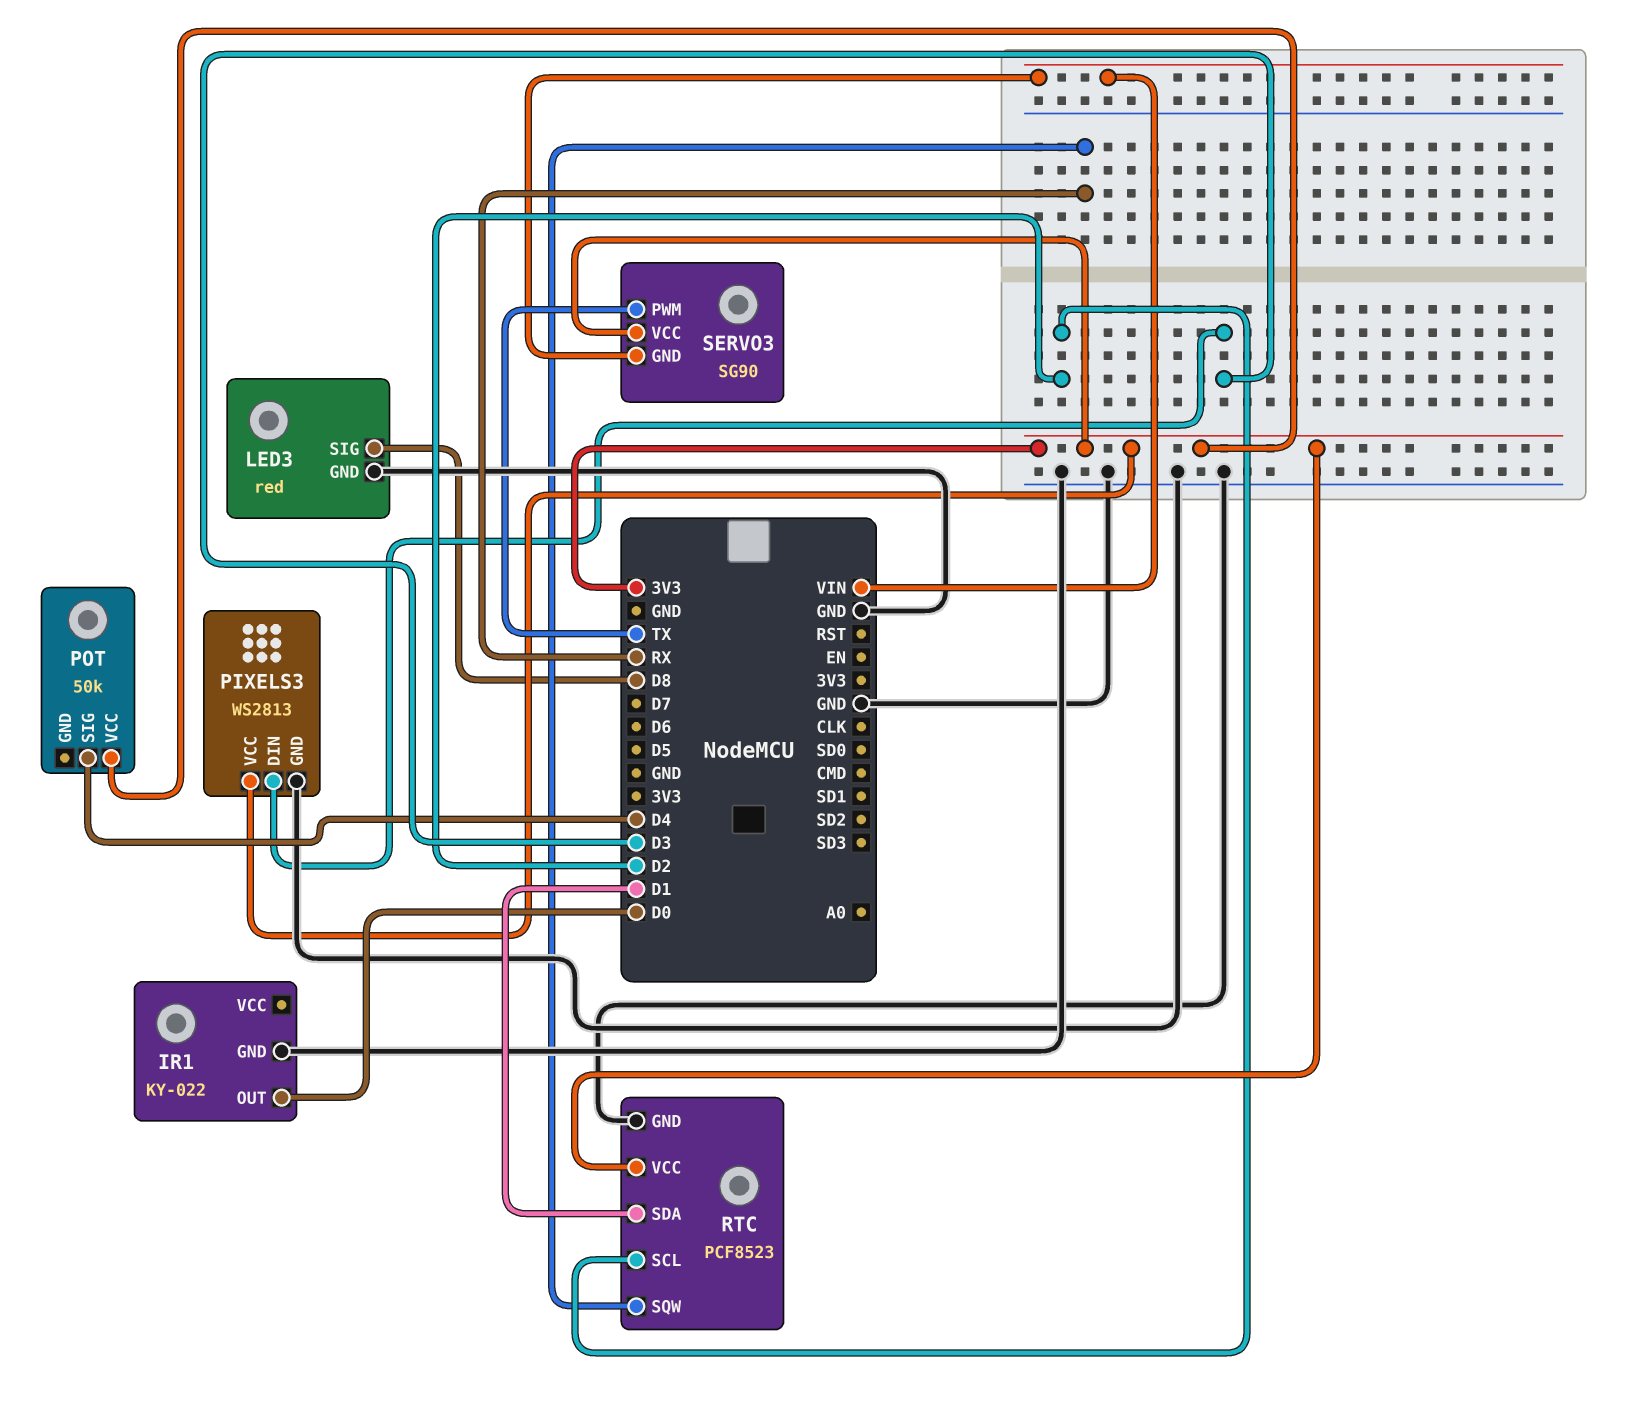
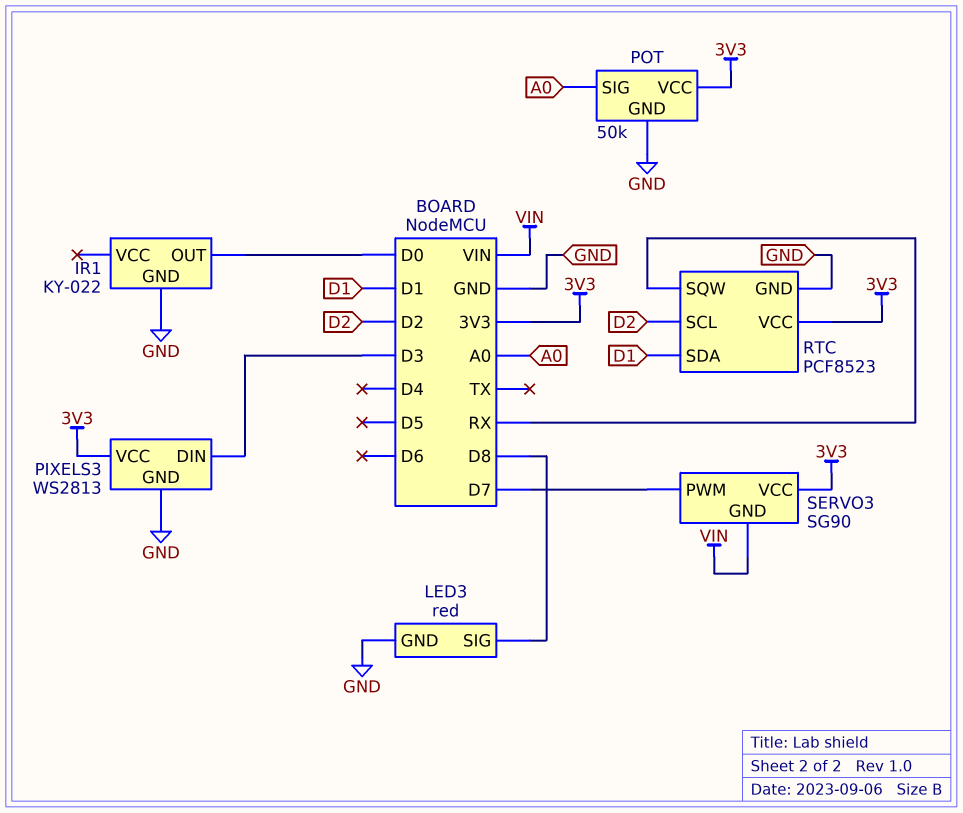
POT pin GND: none -> GND
POT pin SIG: D4 -> A0
SERVO3 pin PWM: TX -> D7

